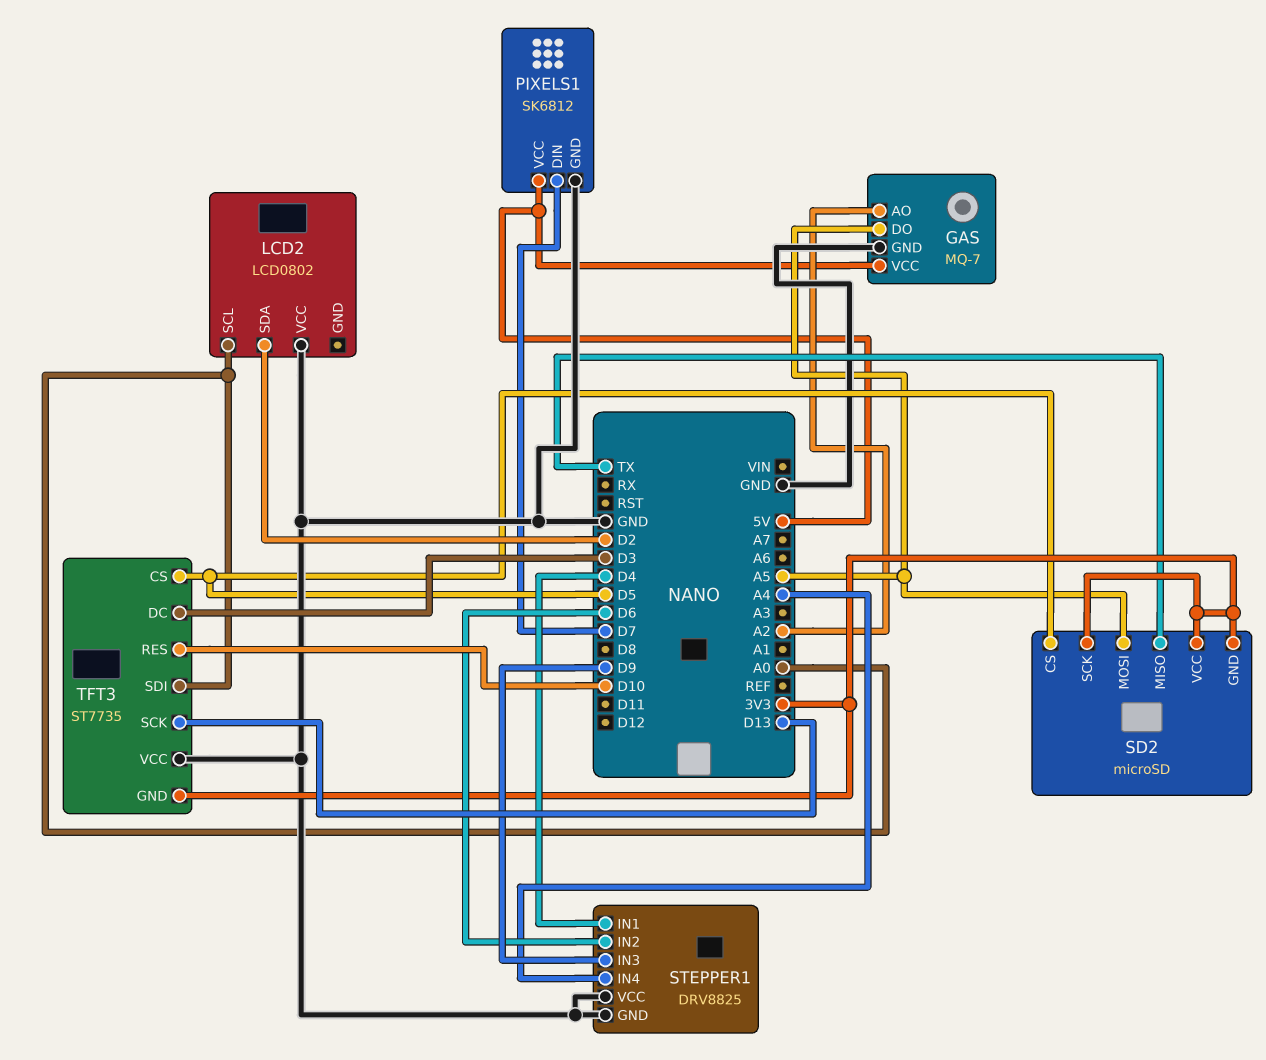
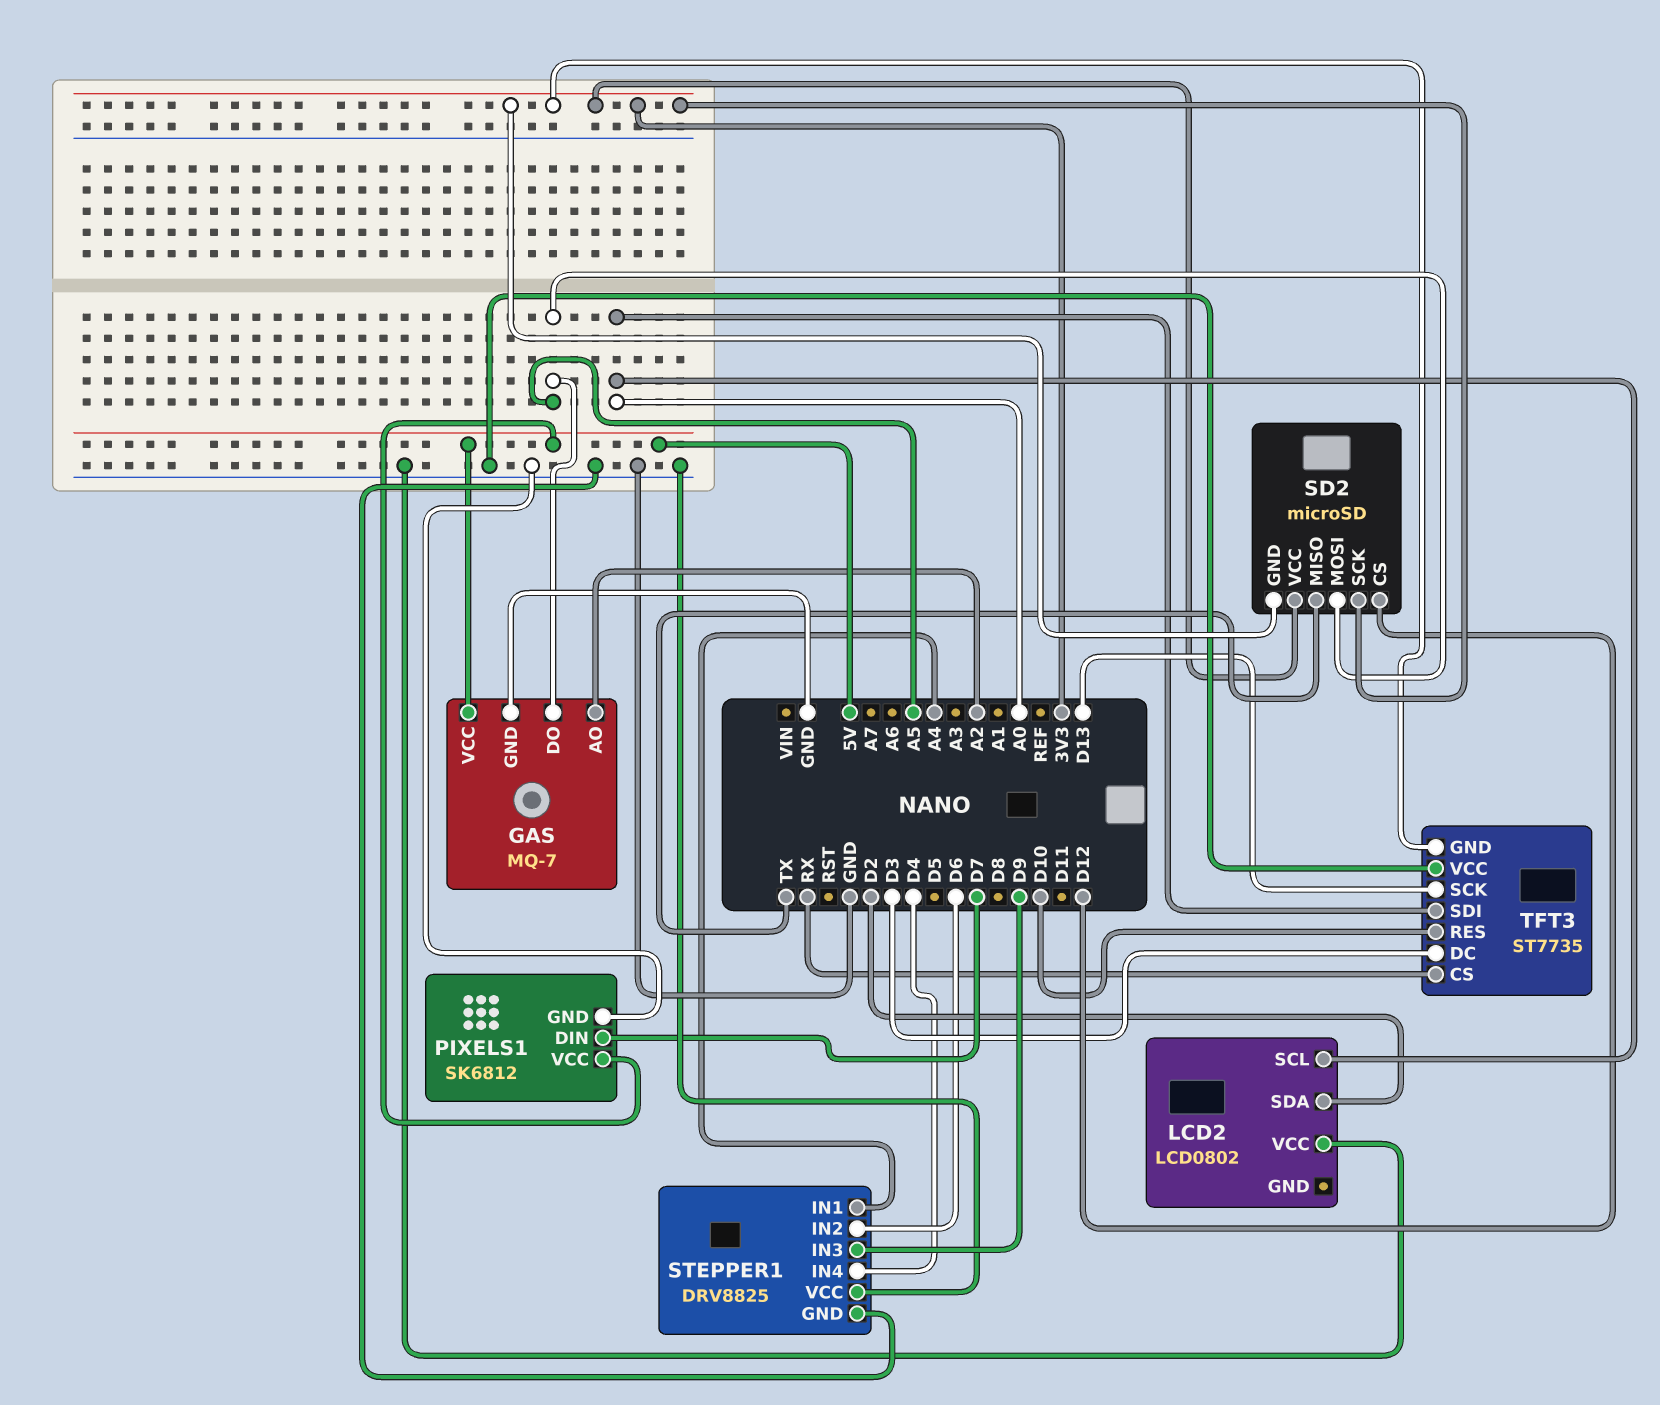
SD2 pin CS: D5 -> D12
STEPPER1 pin IN1: D4 -> A4
STEPPER1 pin IN4: A4 -> D4
TFT3 pin CS: D5 -> RX

